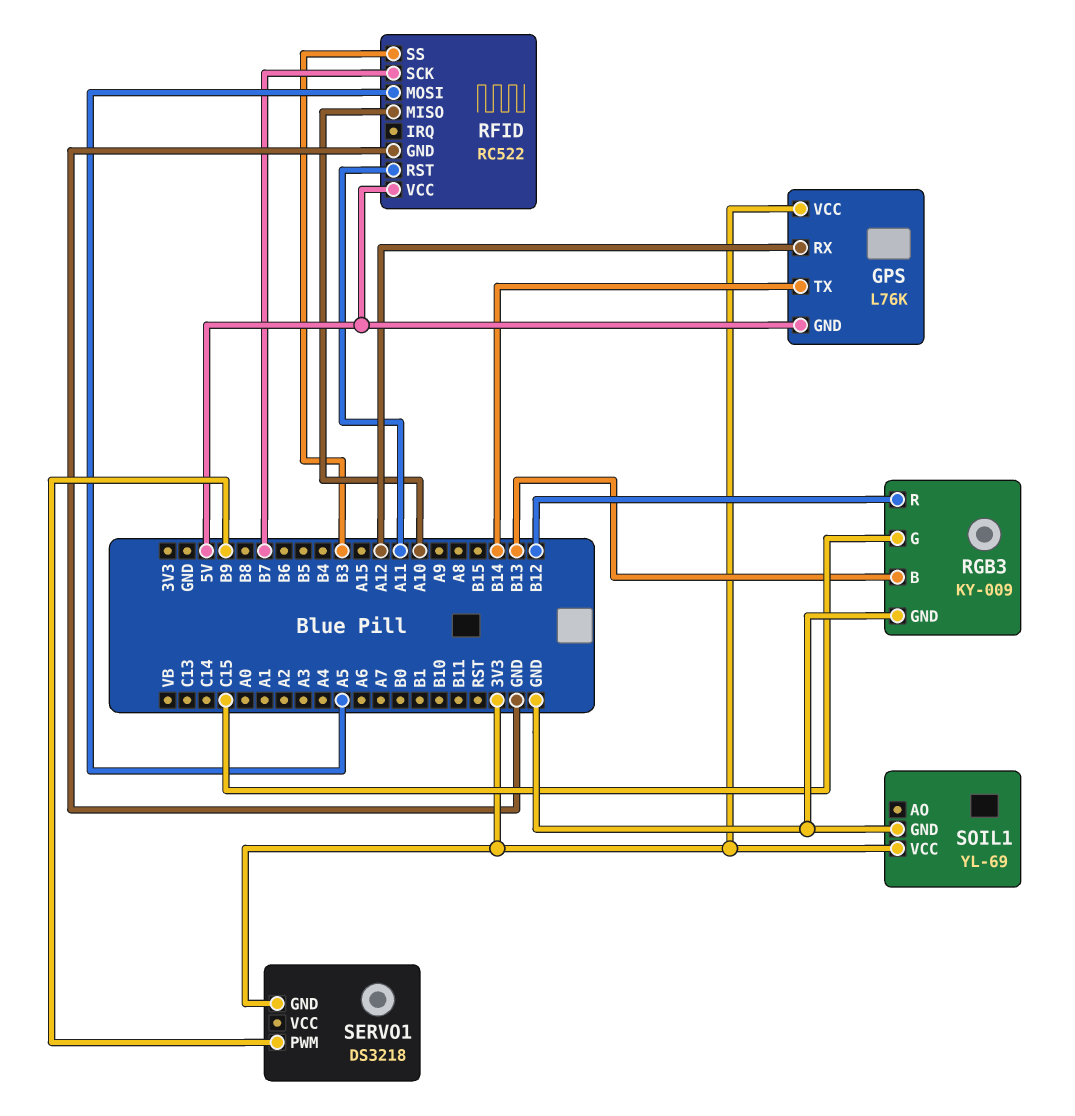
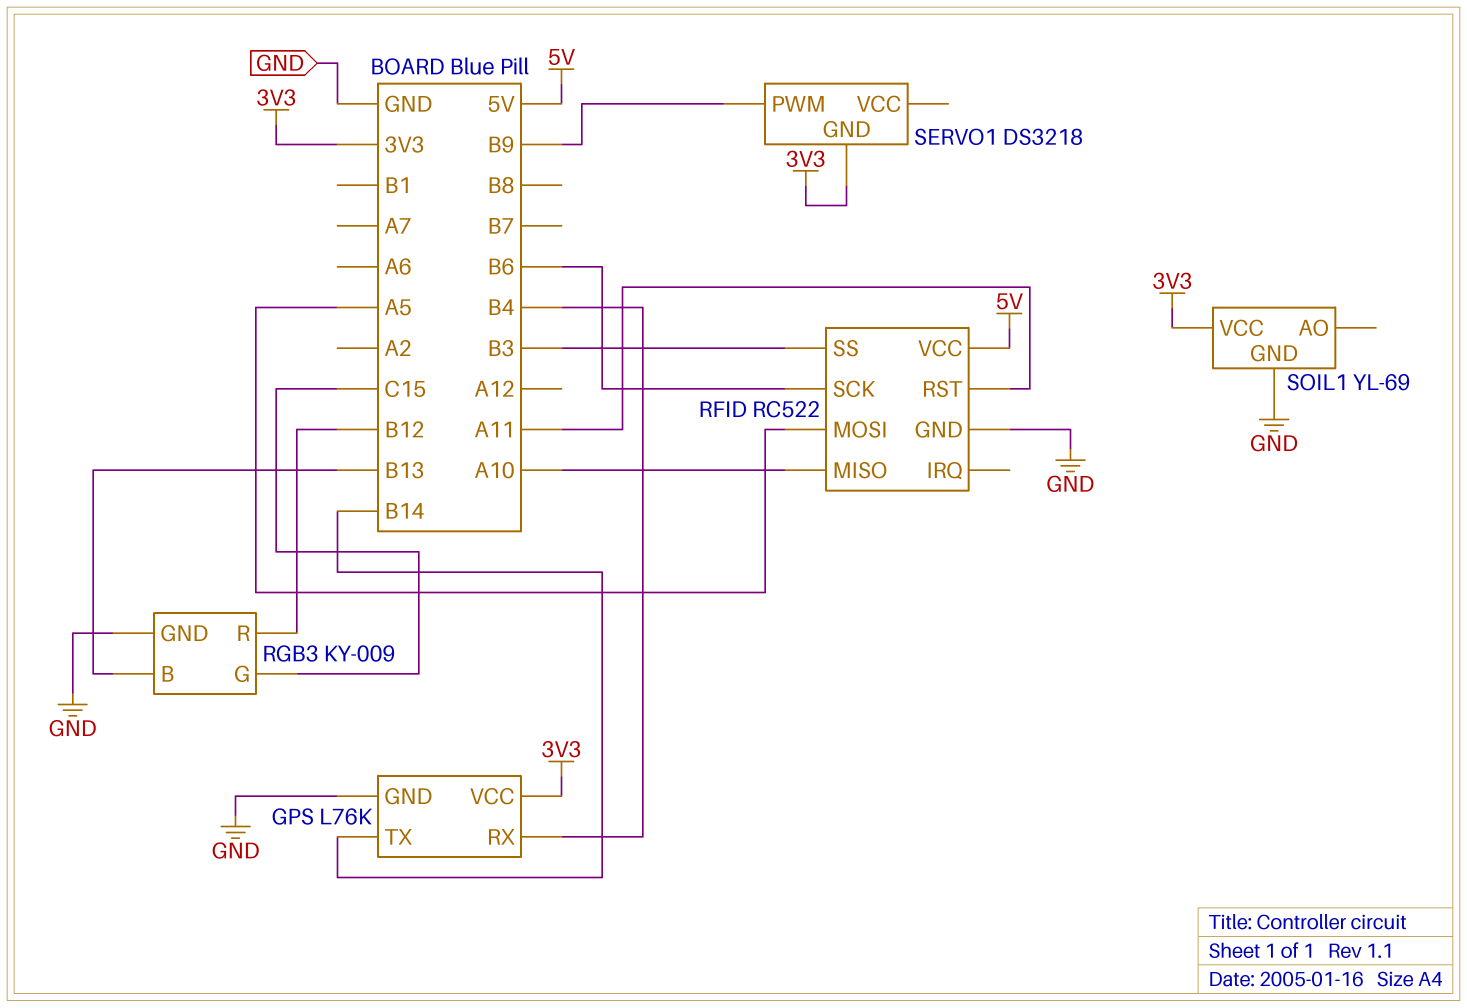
GPS pin GND: 5V -> GND
GPS pin RX: A12 -> B4
RFID pin SCK: B7 -> B6

